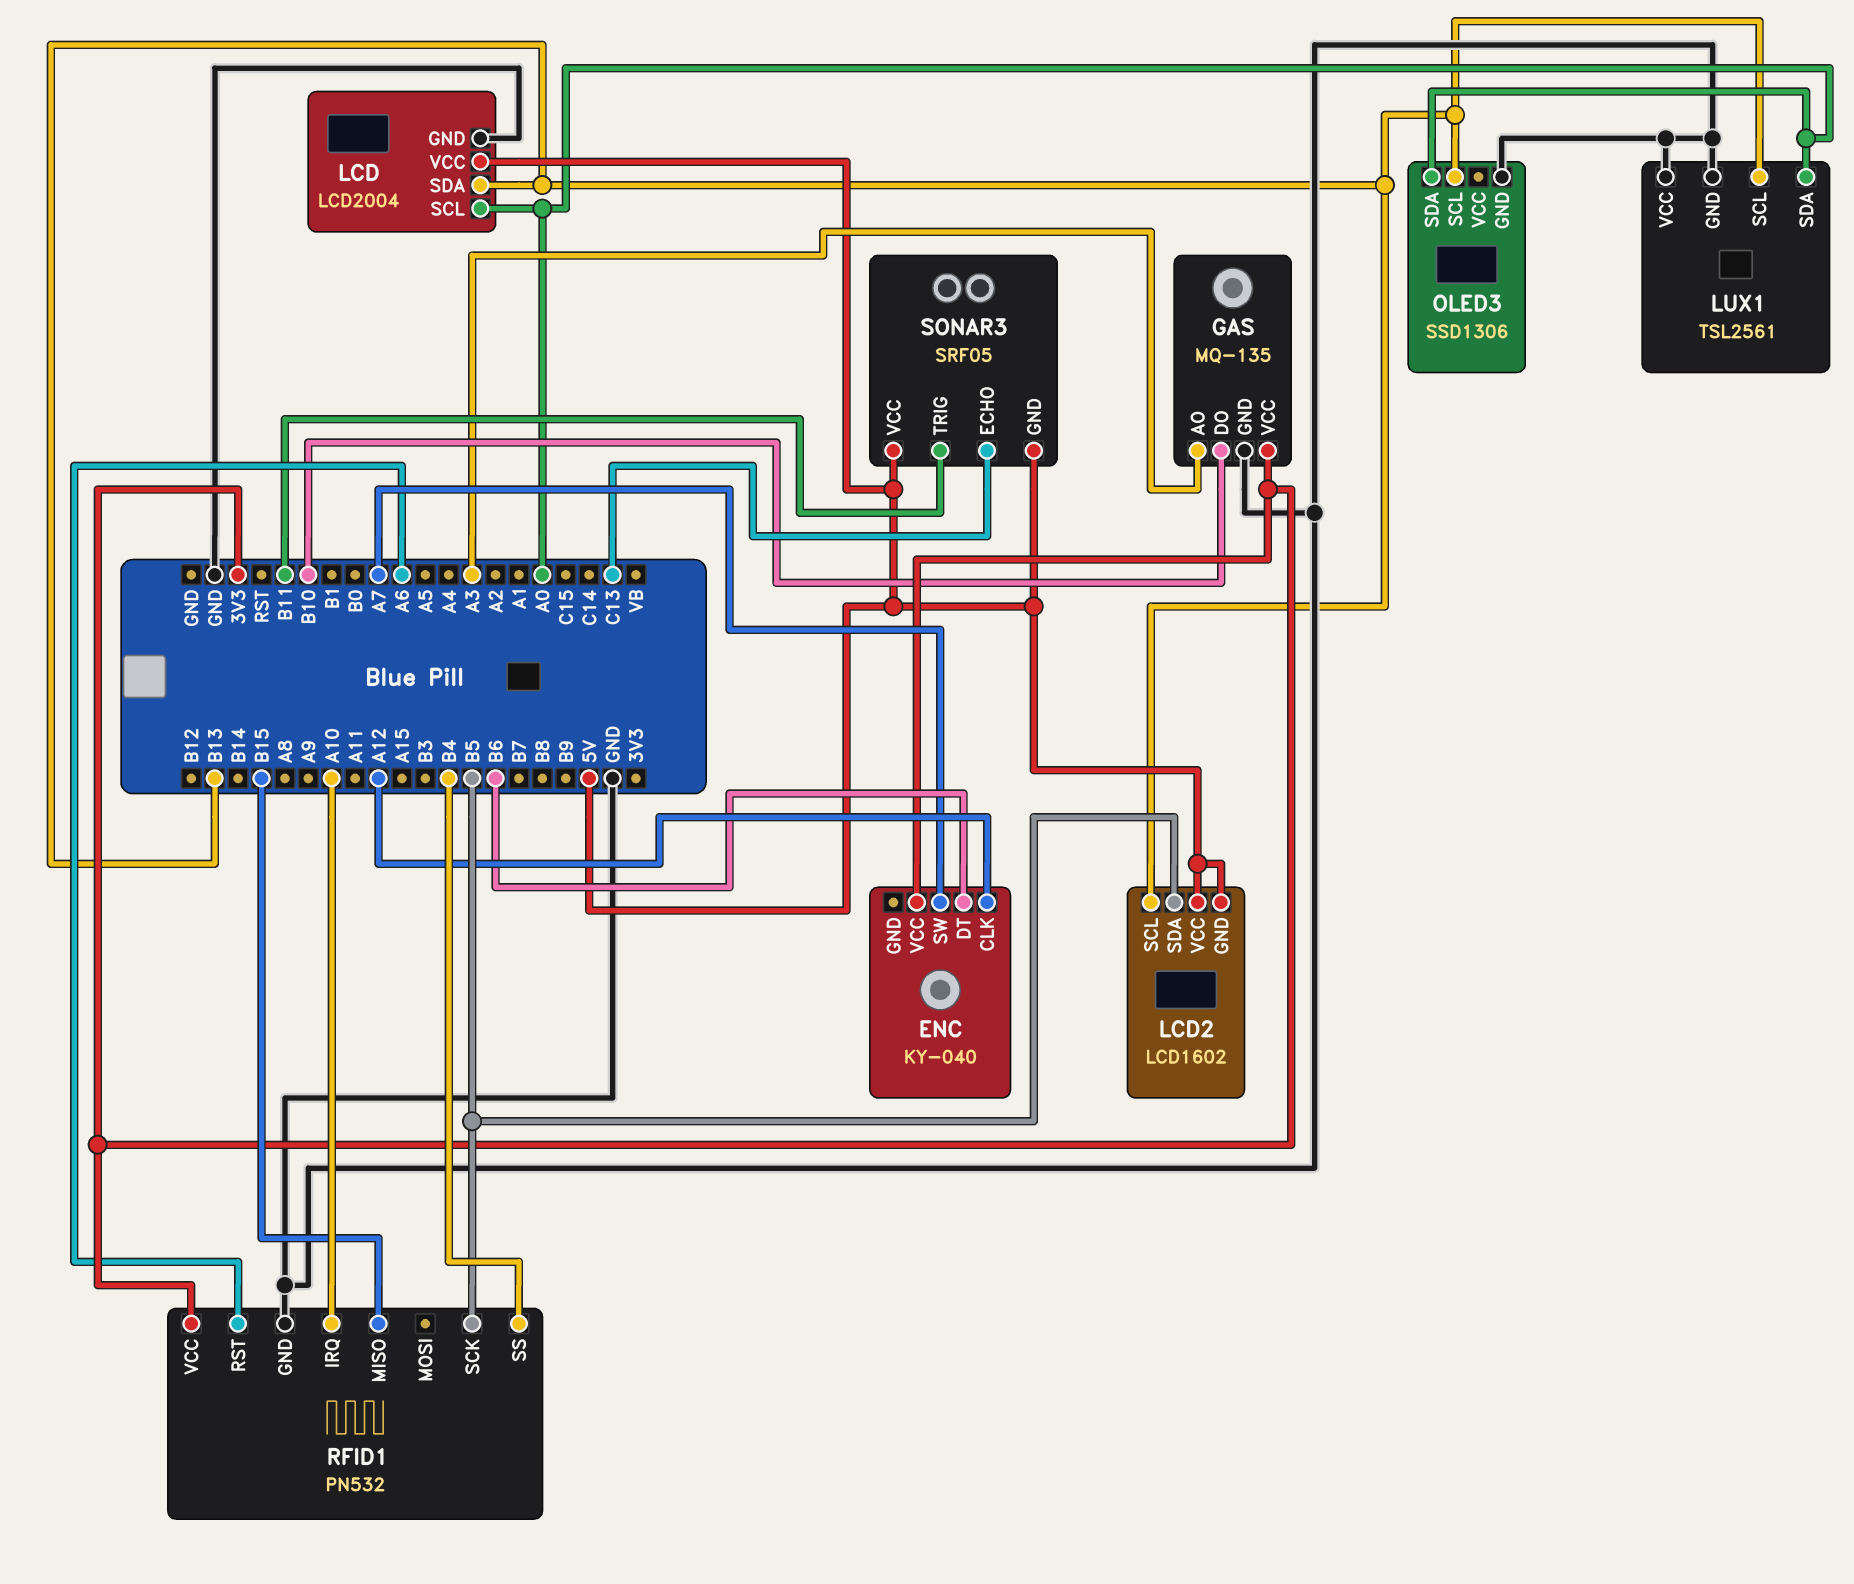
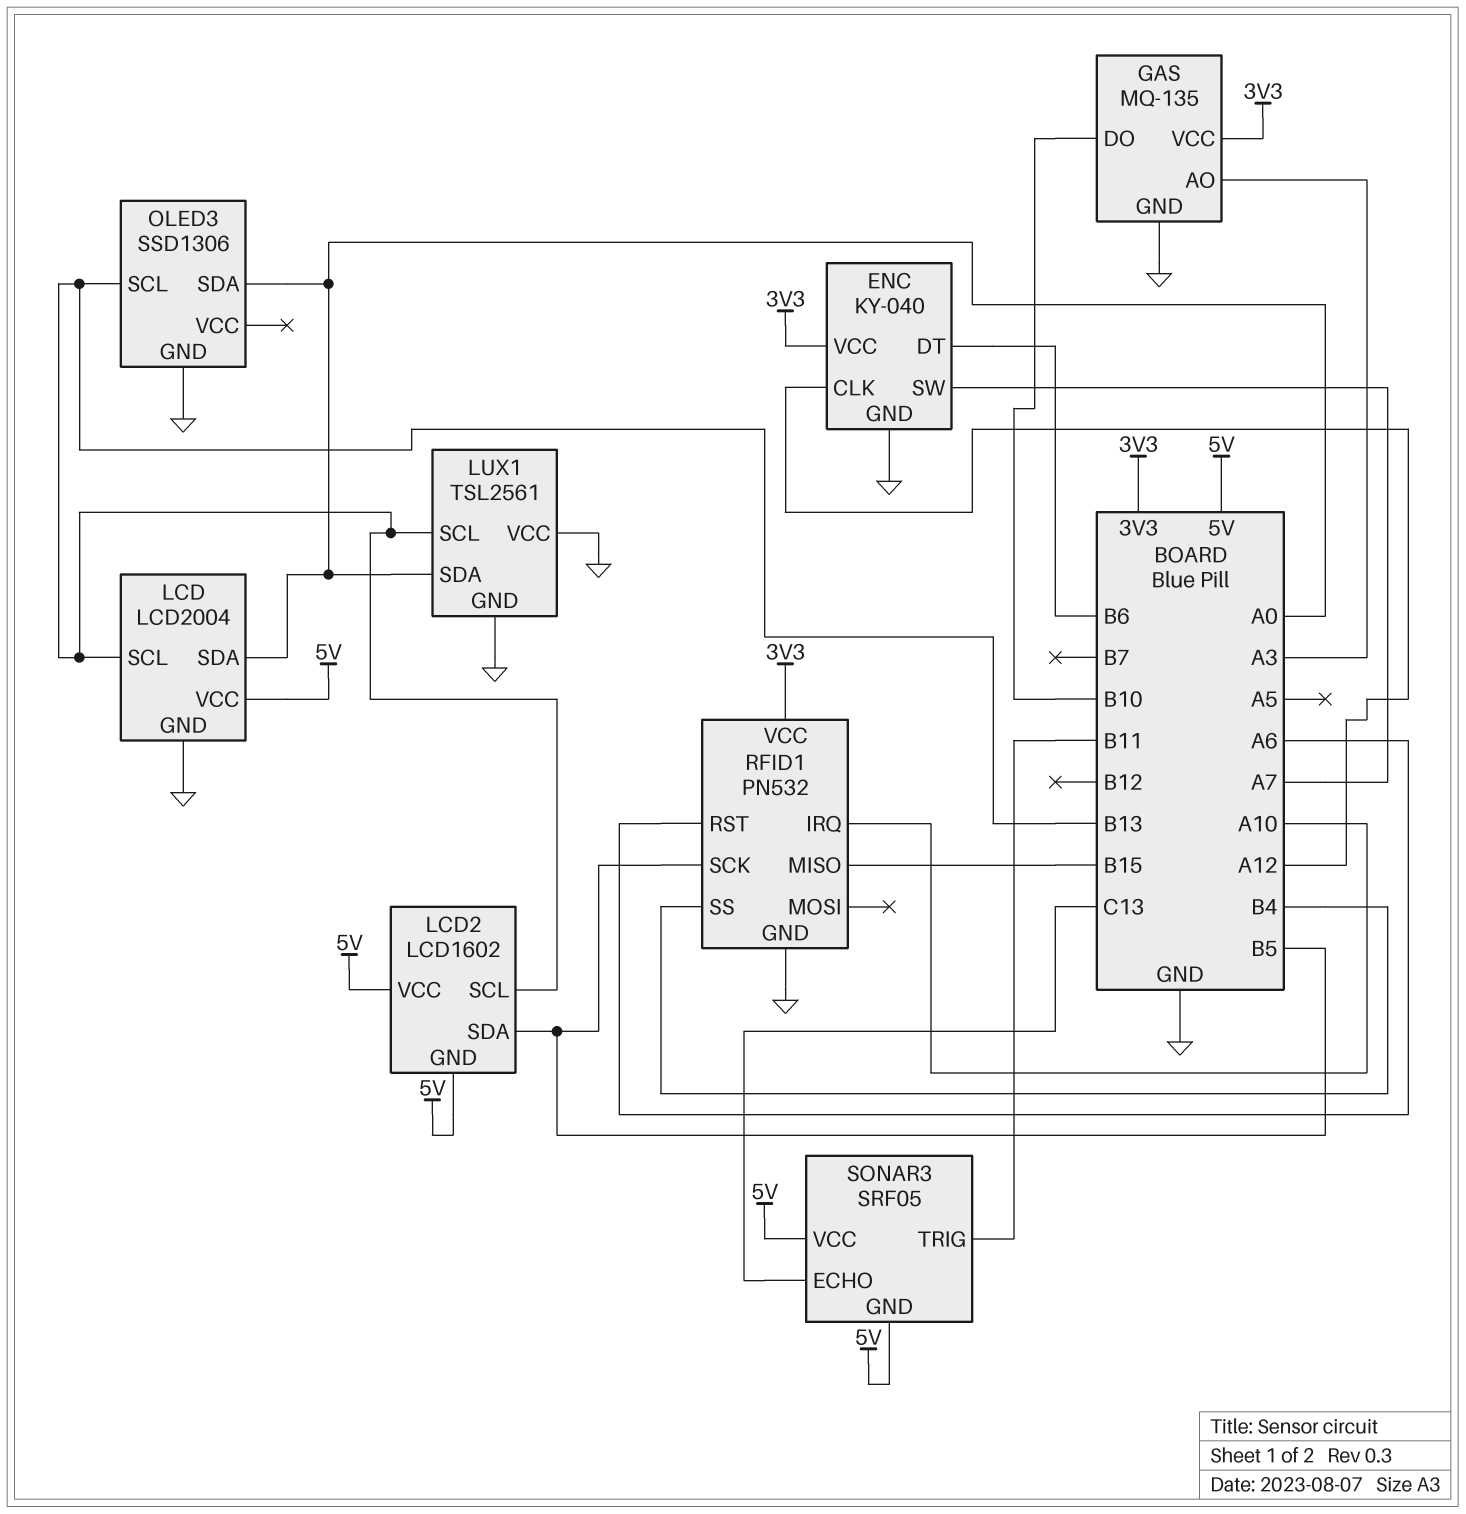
ENC pin GND: none -> GND
LCD pin SCL: A0 -> B13
LCD pin SDA: B13 -> A0

